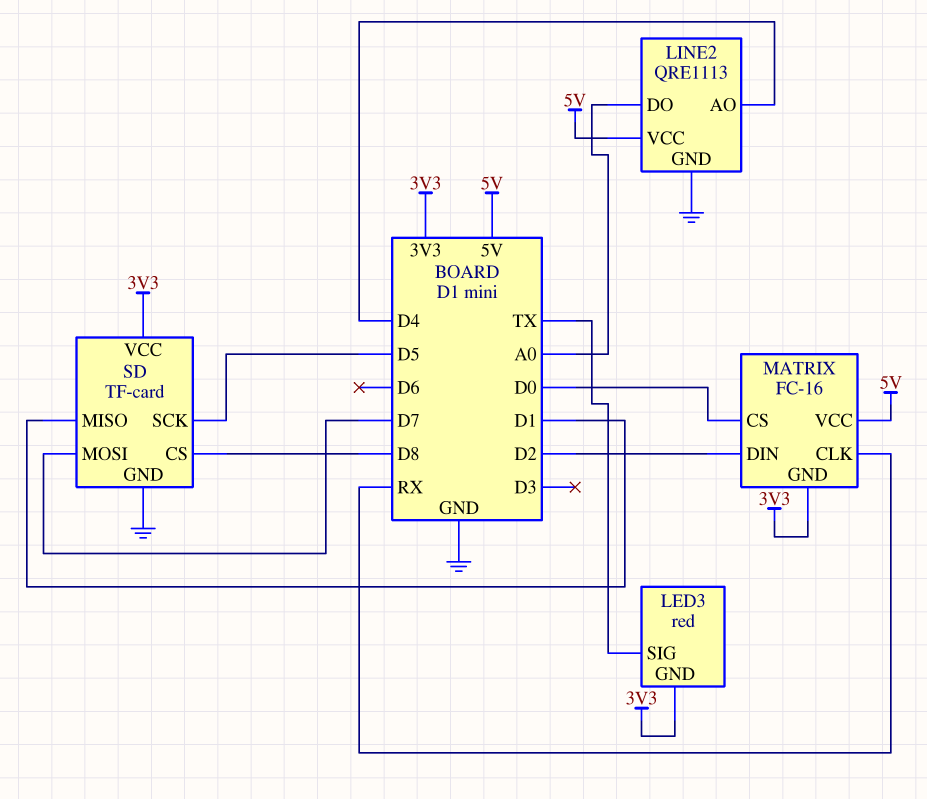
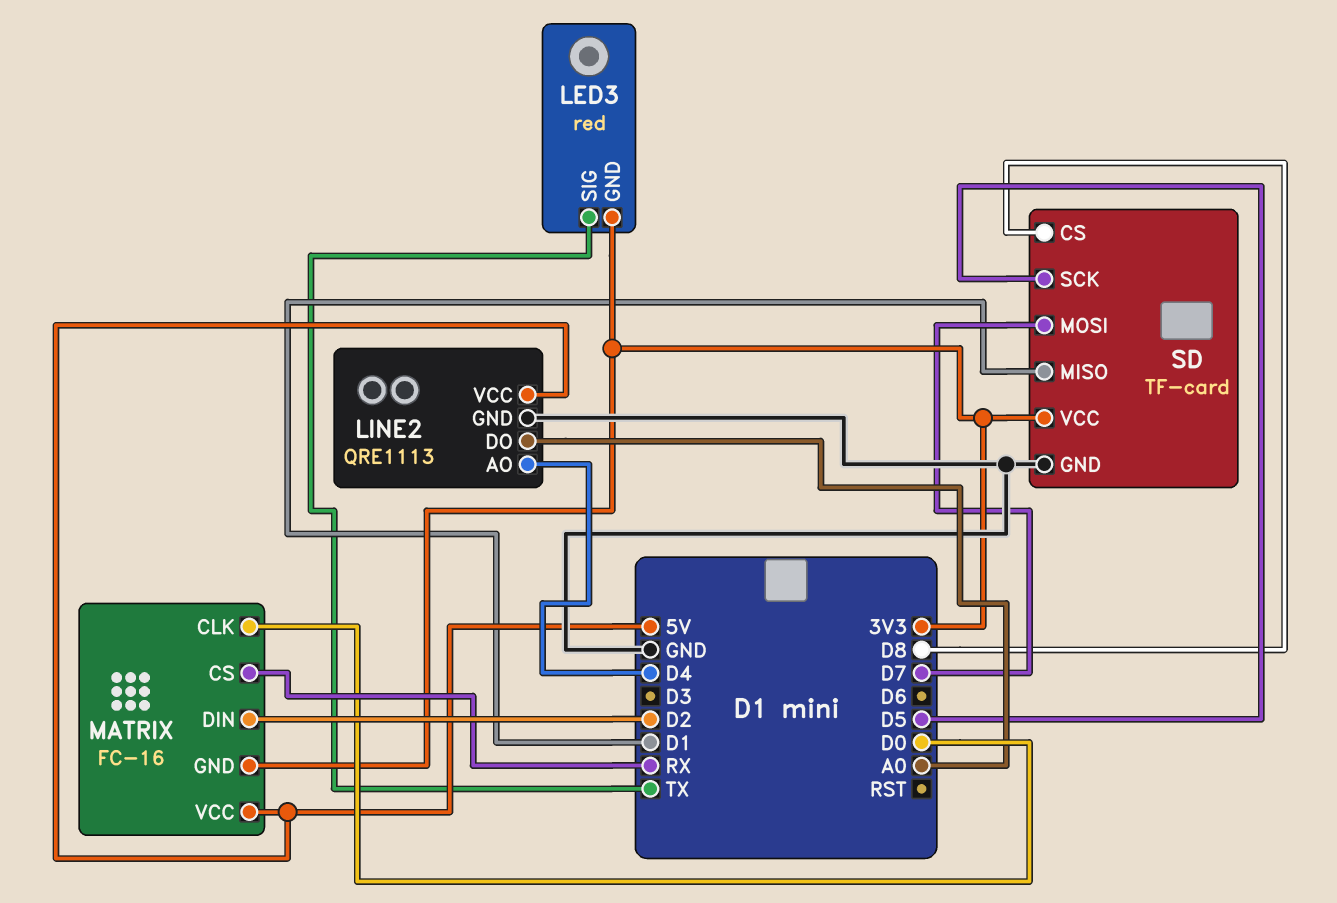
MATRIX pin CLK: RX -> D0
MATRIX pin CS: D0 -> RX

